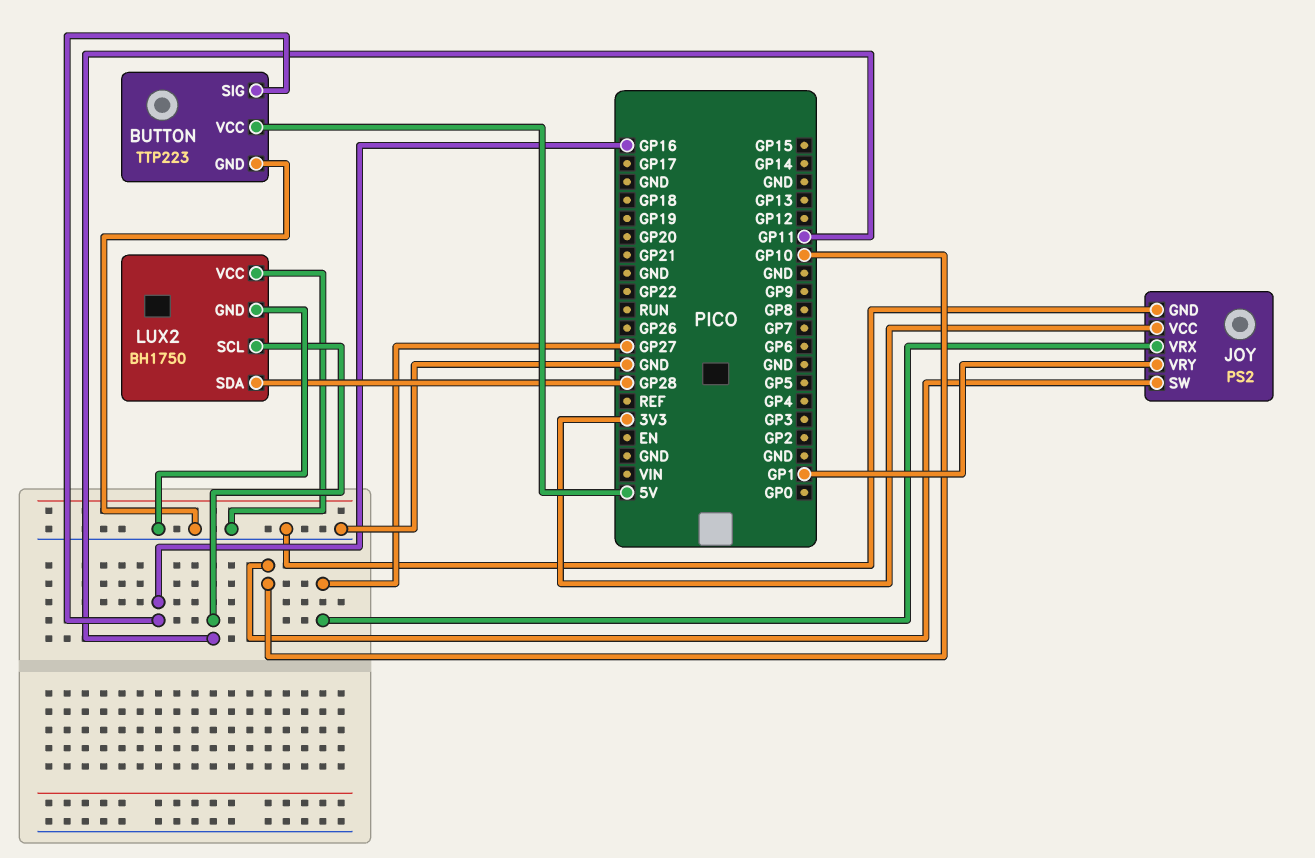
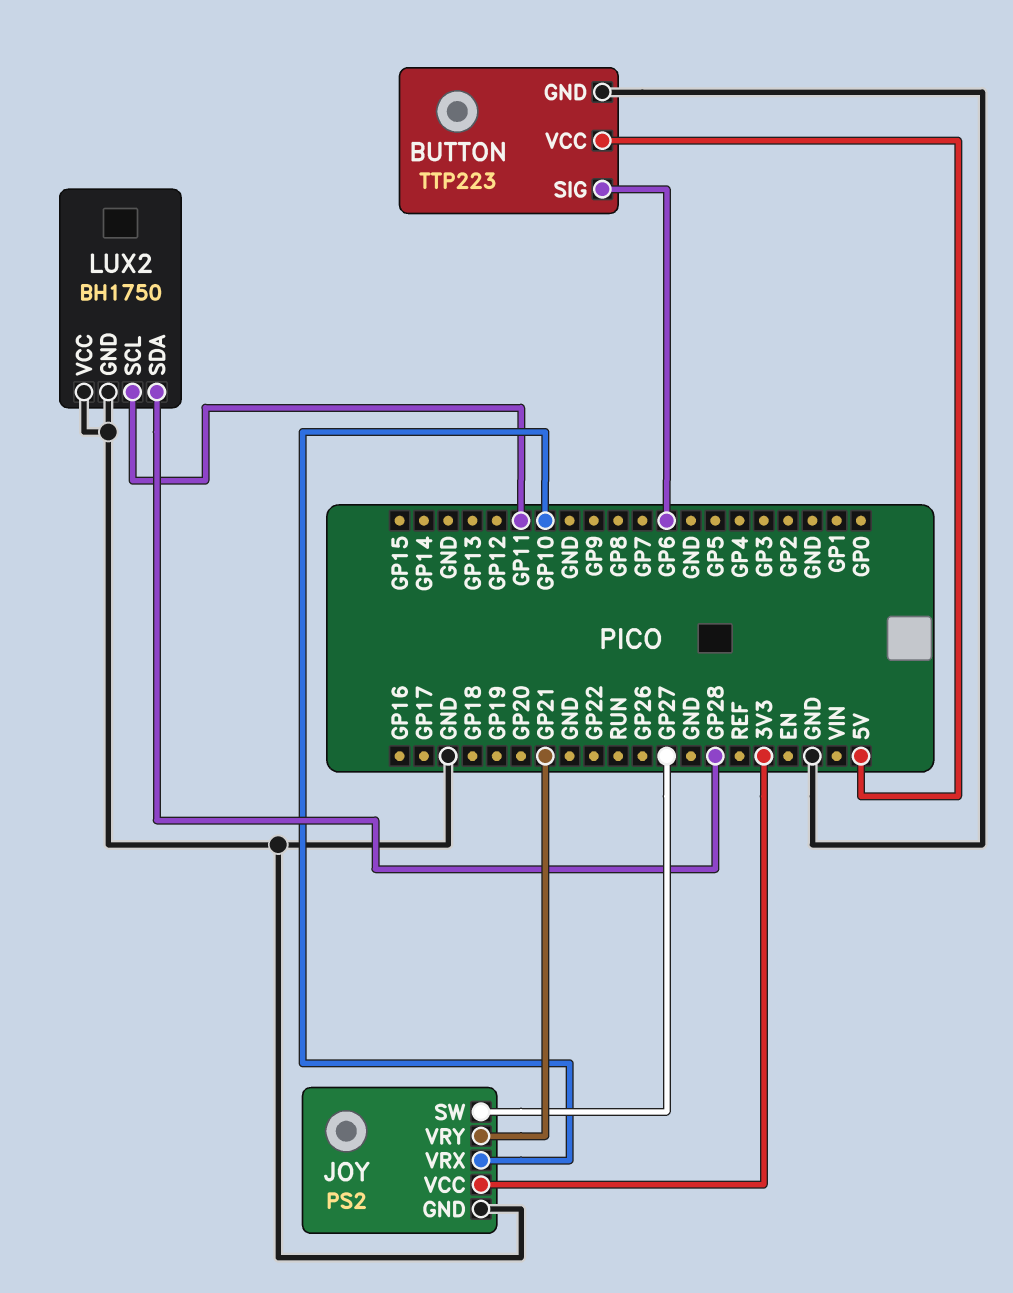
BUTTON pin SIG: GP16 -> GP6
JOY pin SW: GP10 -> GP27
JOY pin VRX: GP27 -> GP10
JOY pin VRY: GP1 -> GP21

